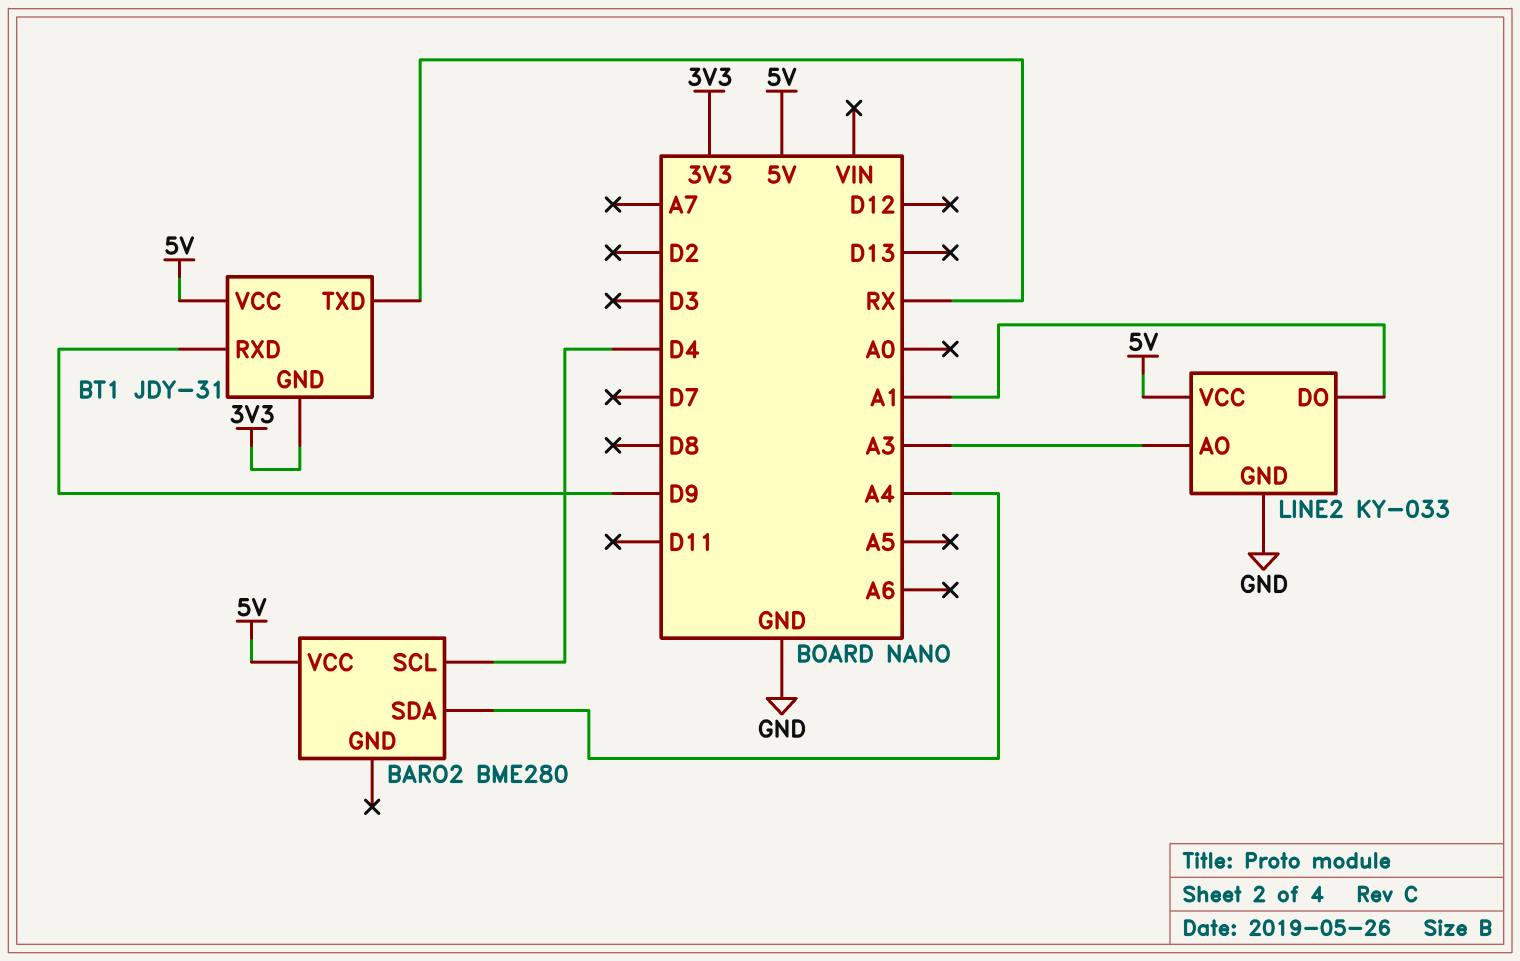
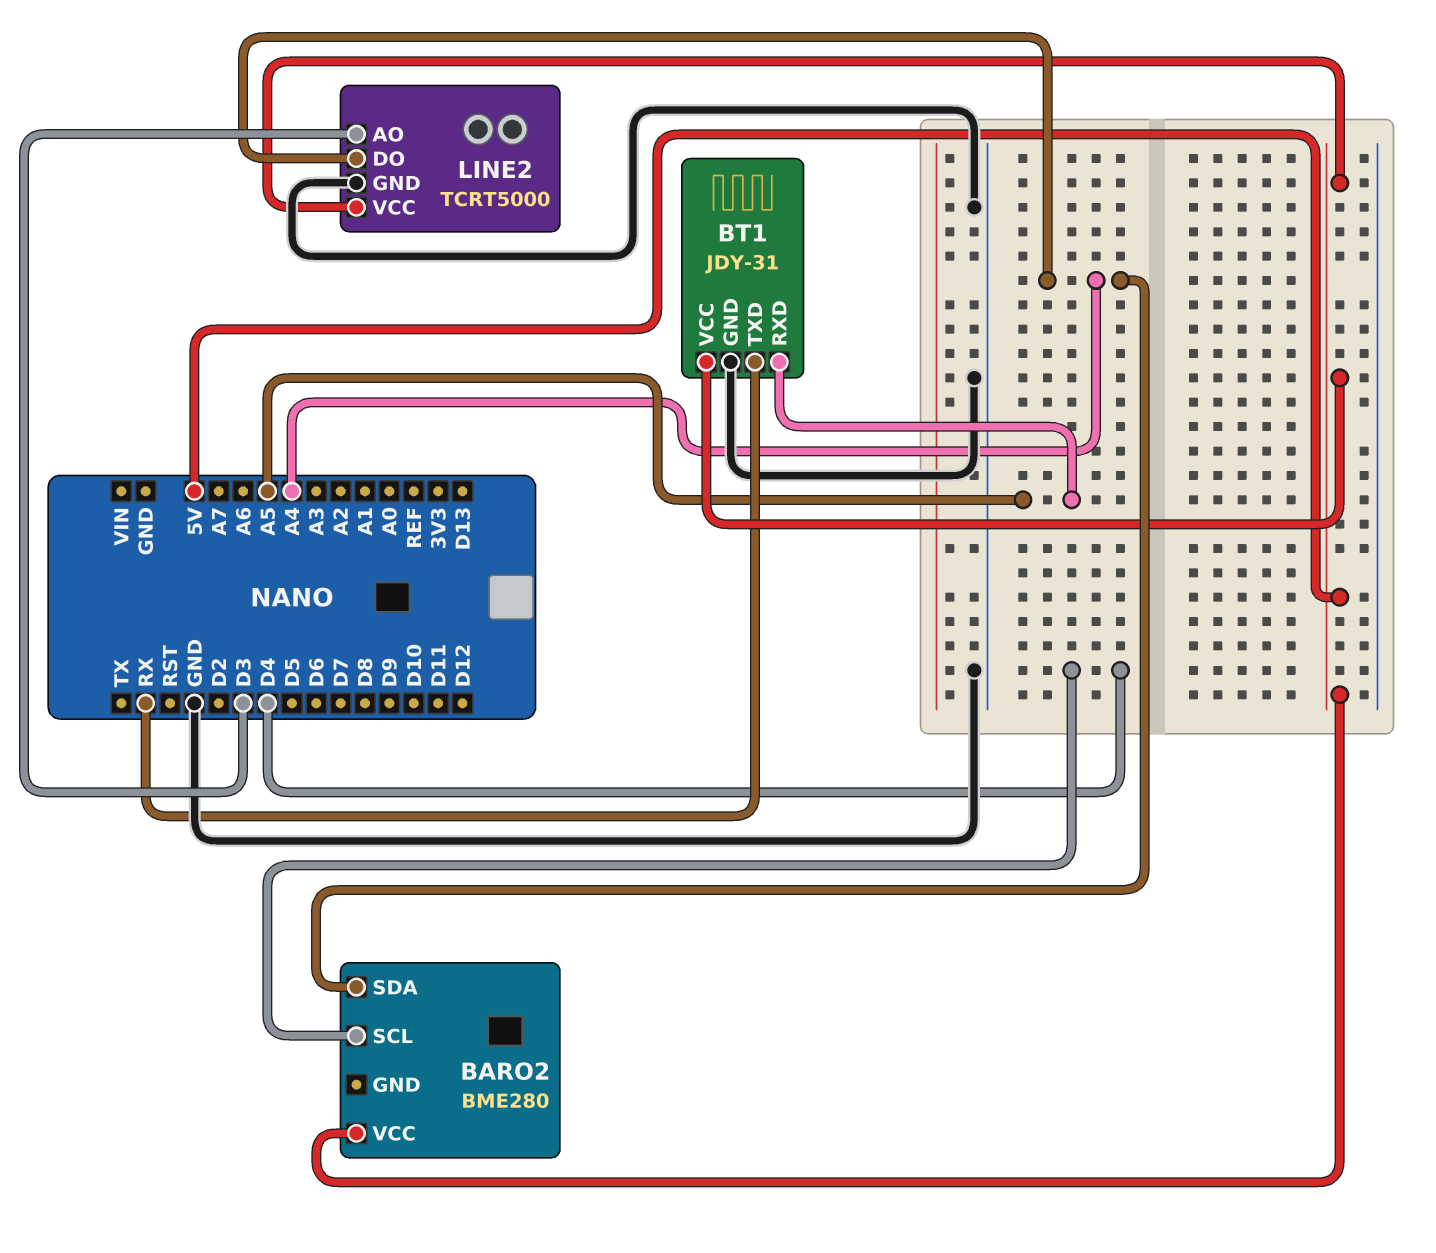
BT1 pin GND: 3V3 -> GND
BT1 pin RXD: D9 -> A5
LINE2: KY-033 -> TCRT5000
LINE2 pin AO: A3 -> D3
LINE2 pin DO: A1 -> A4

